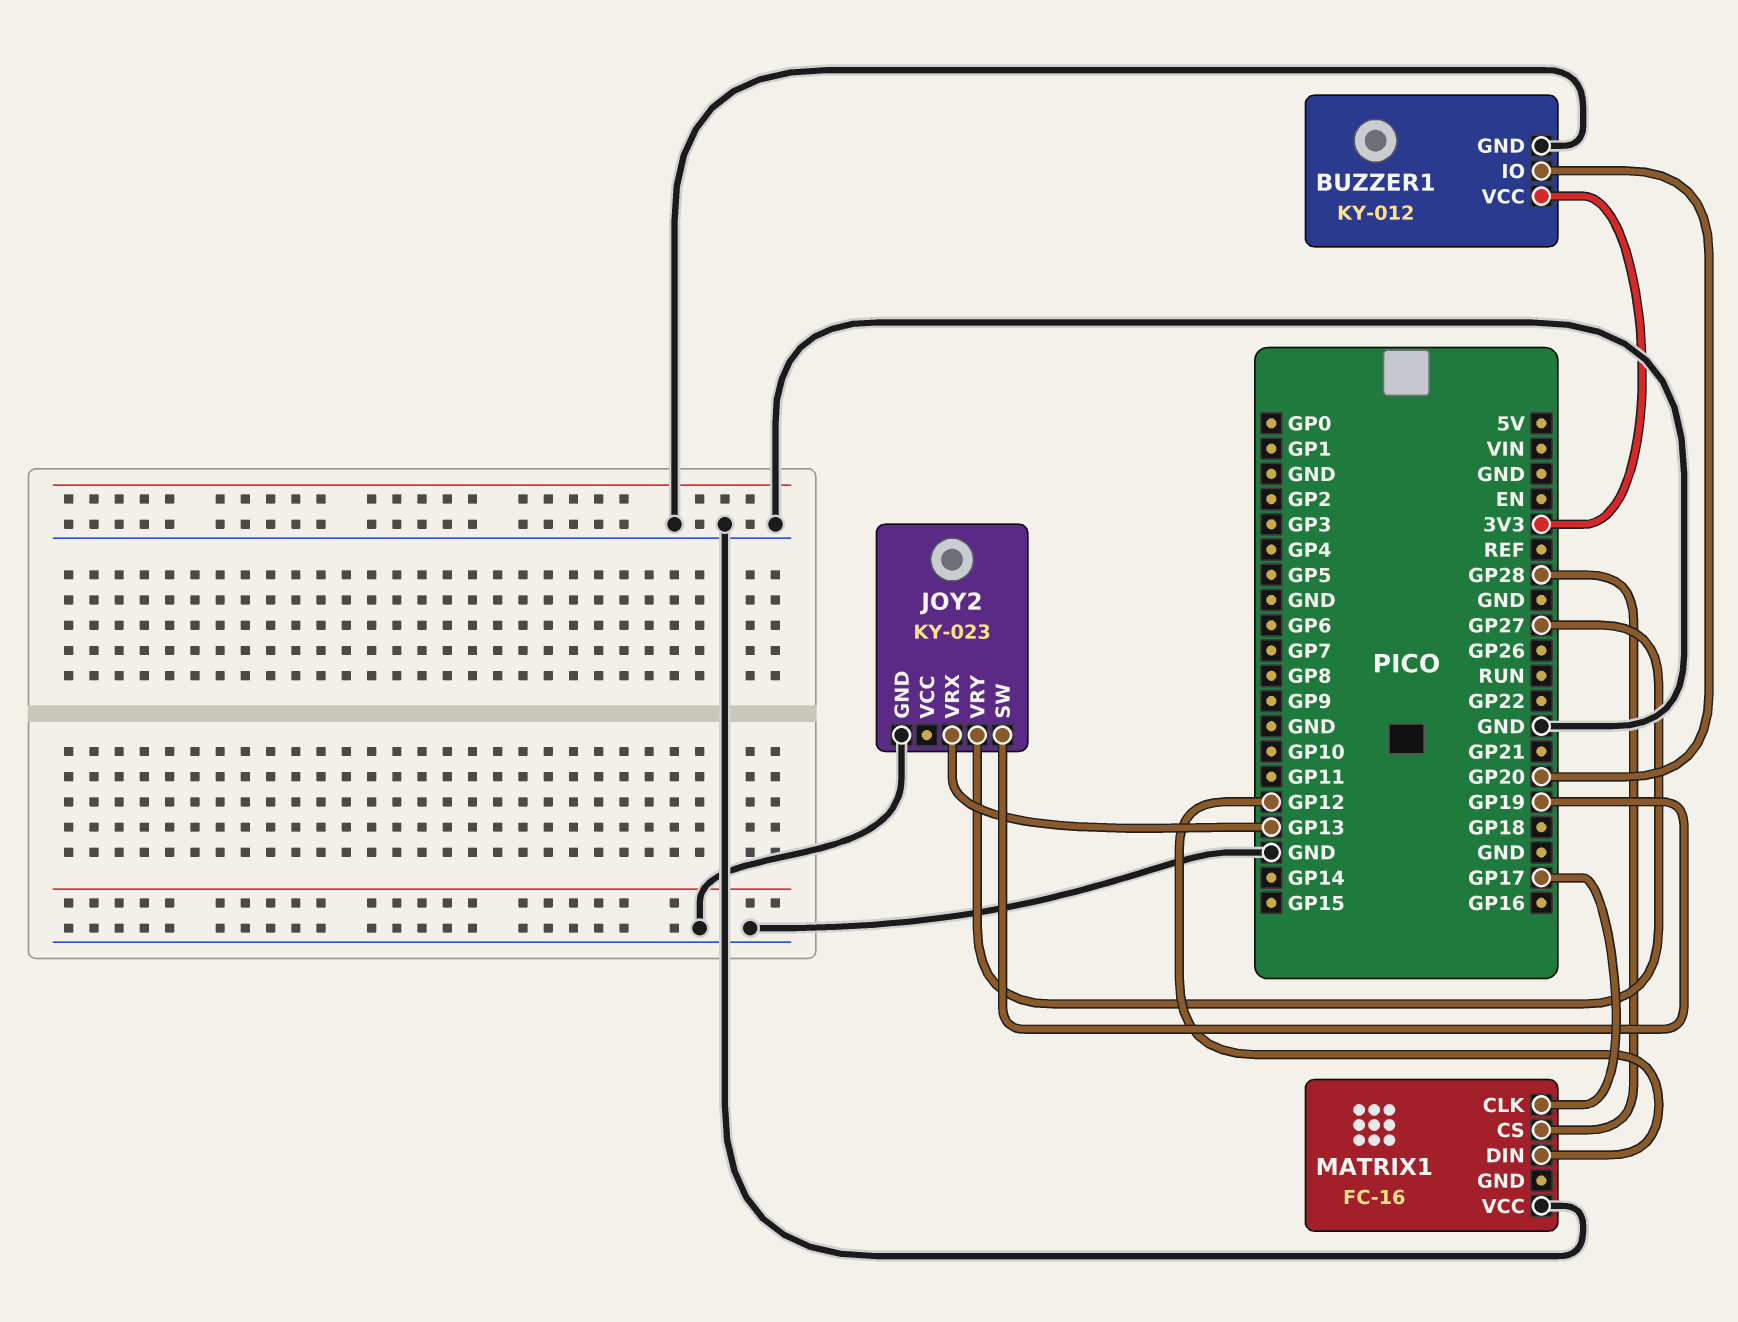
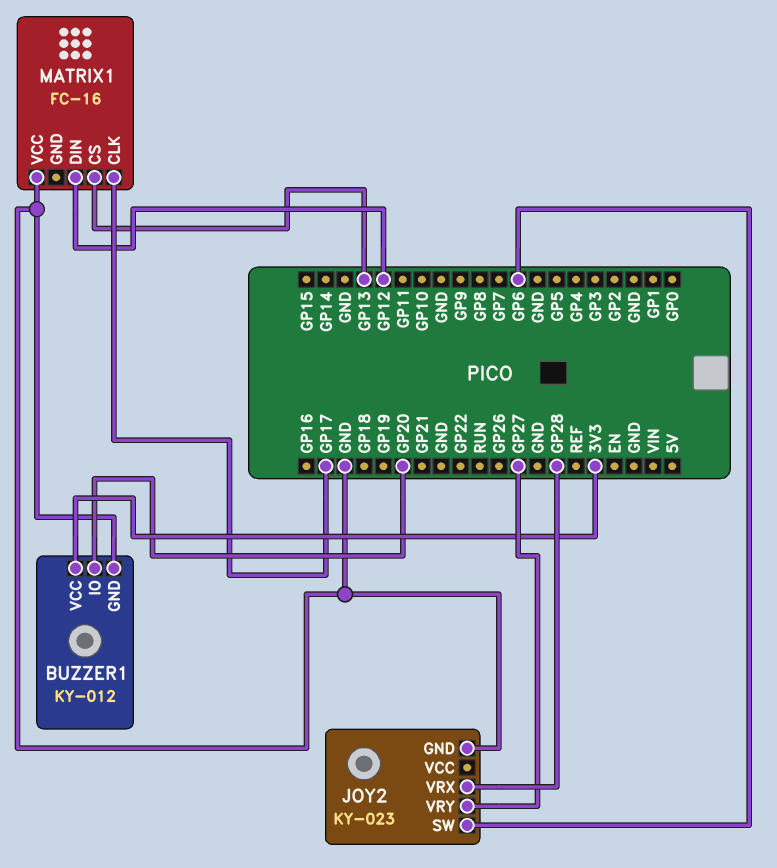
JOY2 pin SW: GP19 -> GP6
JOY2 pin VRX: GP13 -> GP28
MATRIX1 pin CS: GP28 -> GP13

